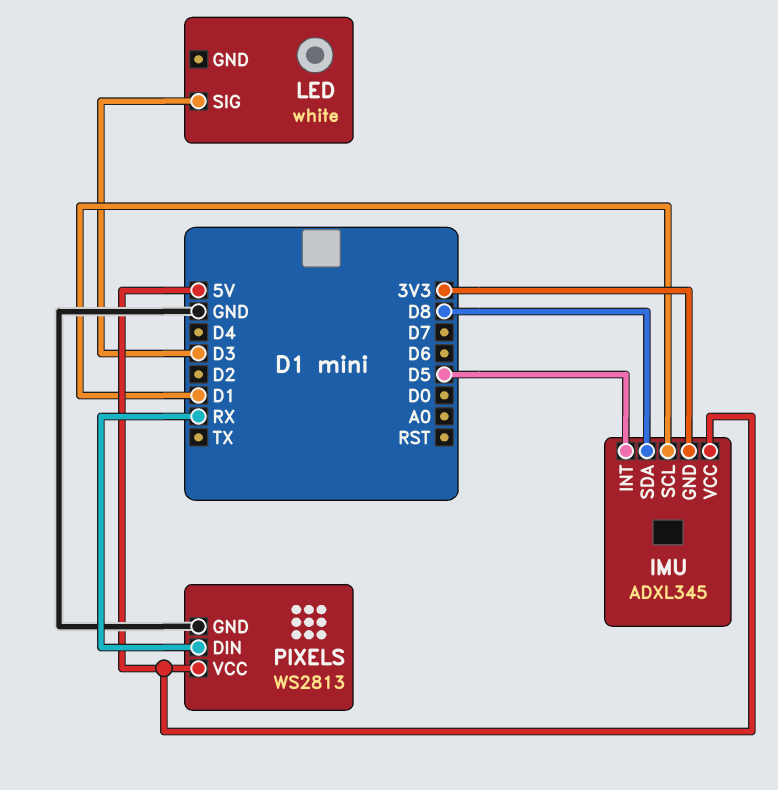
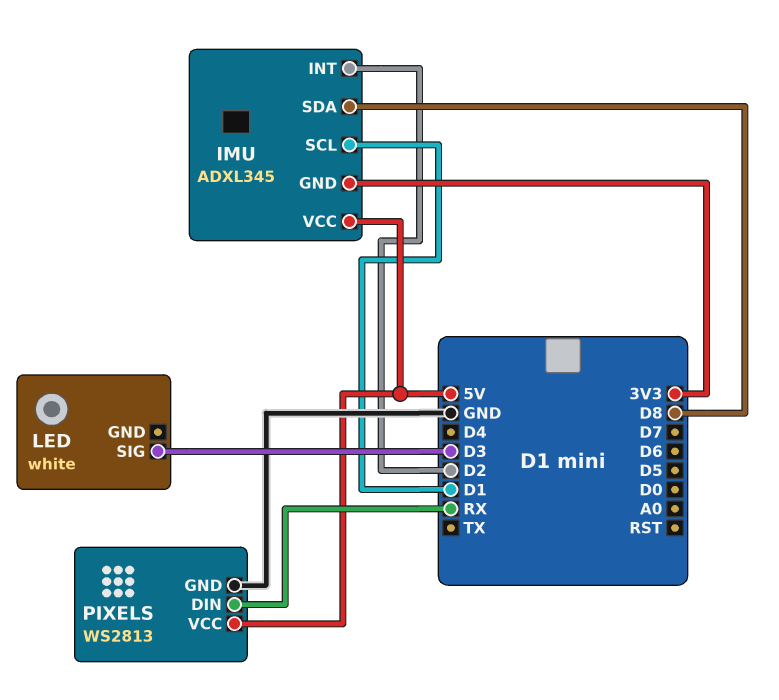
IMU pin INT: D5 -> D2

